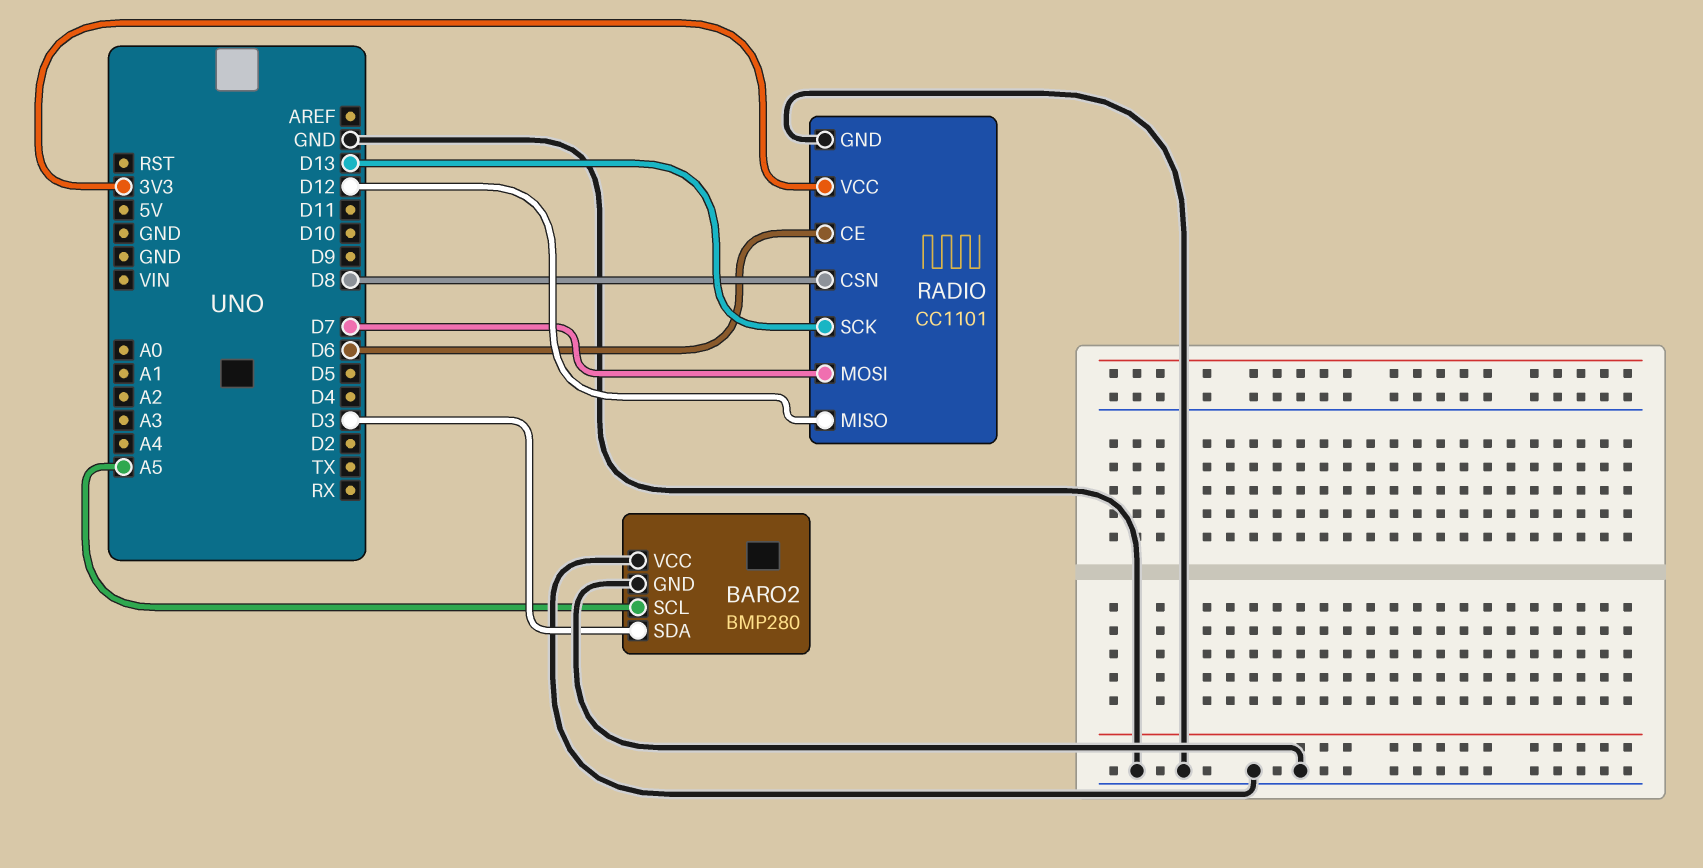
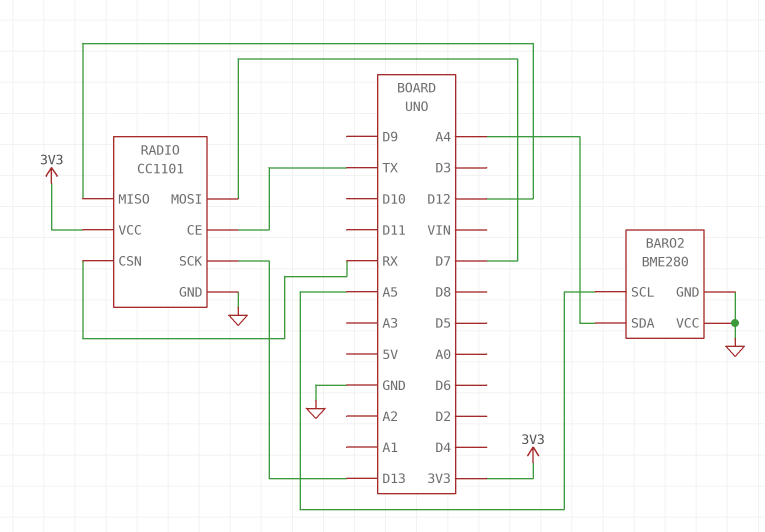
BARO2: BMP280 -> BME280
BARO2 pin SDA: D3 -> A4
RADIO pin CE: D6 -> TX
RADIO pin CSN: D8 -> RX

